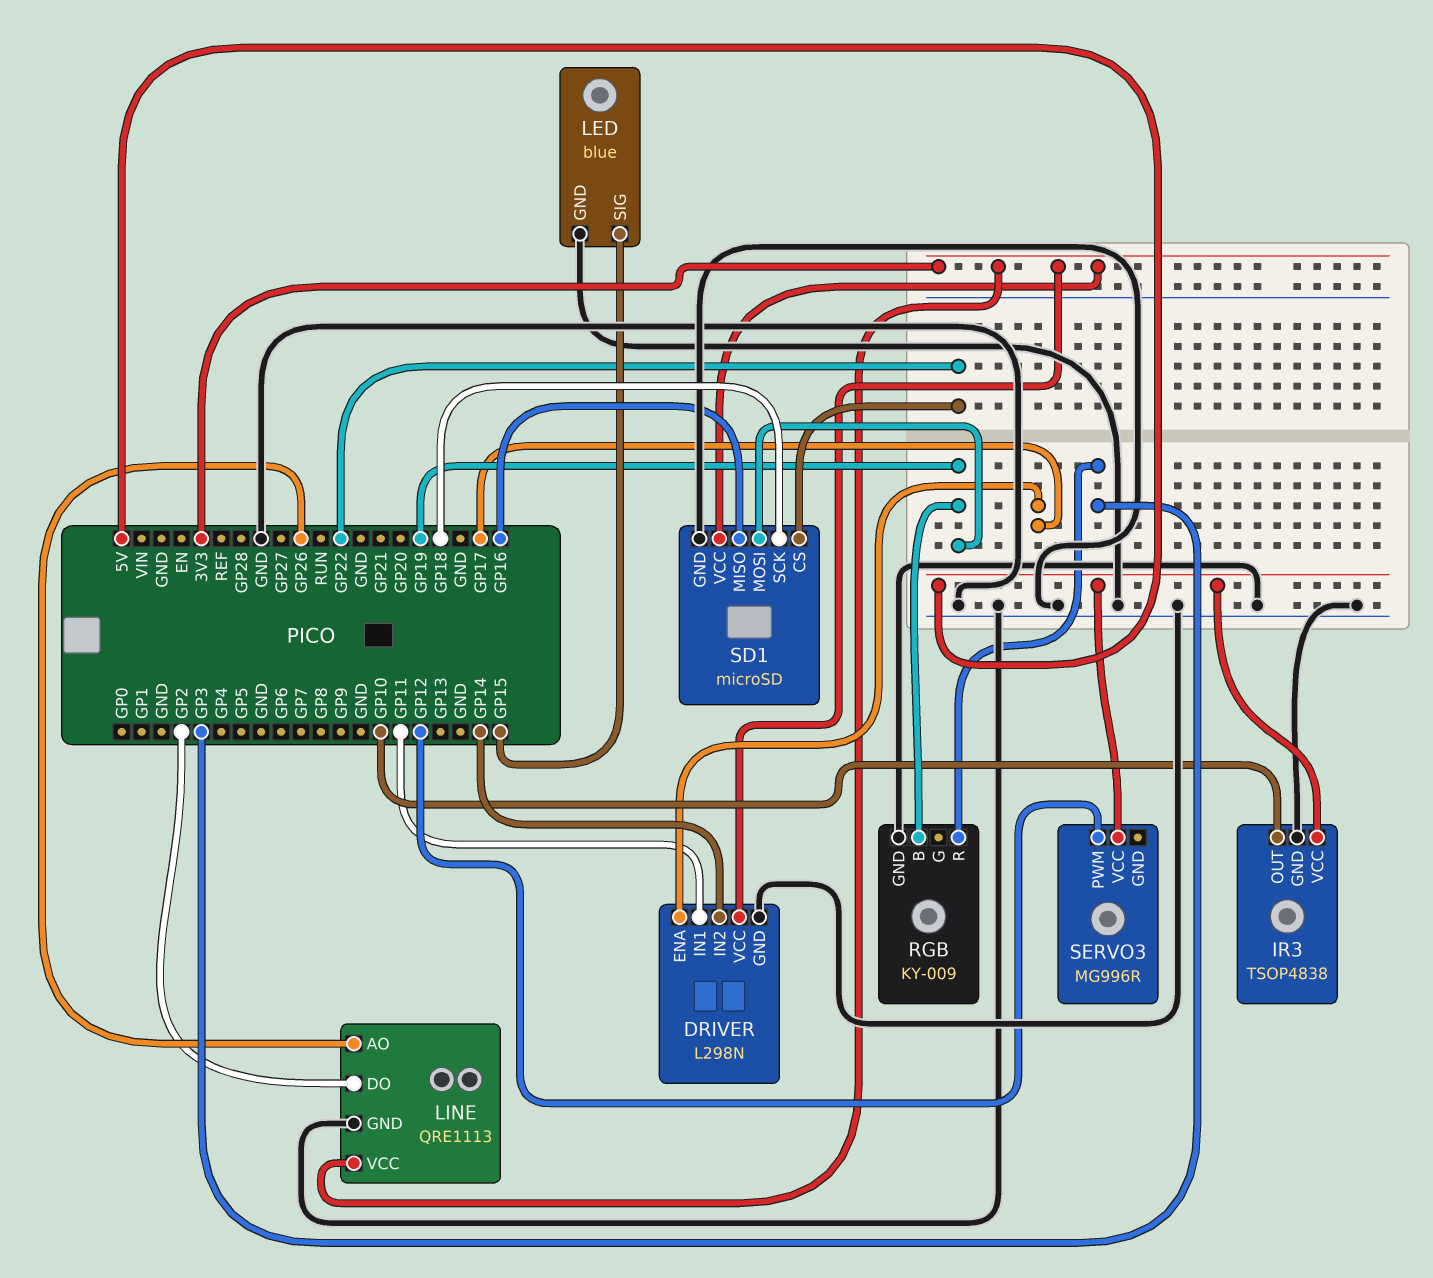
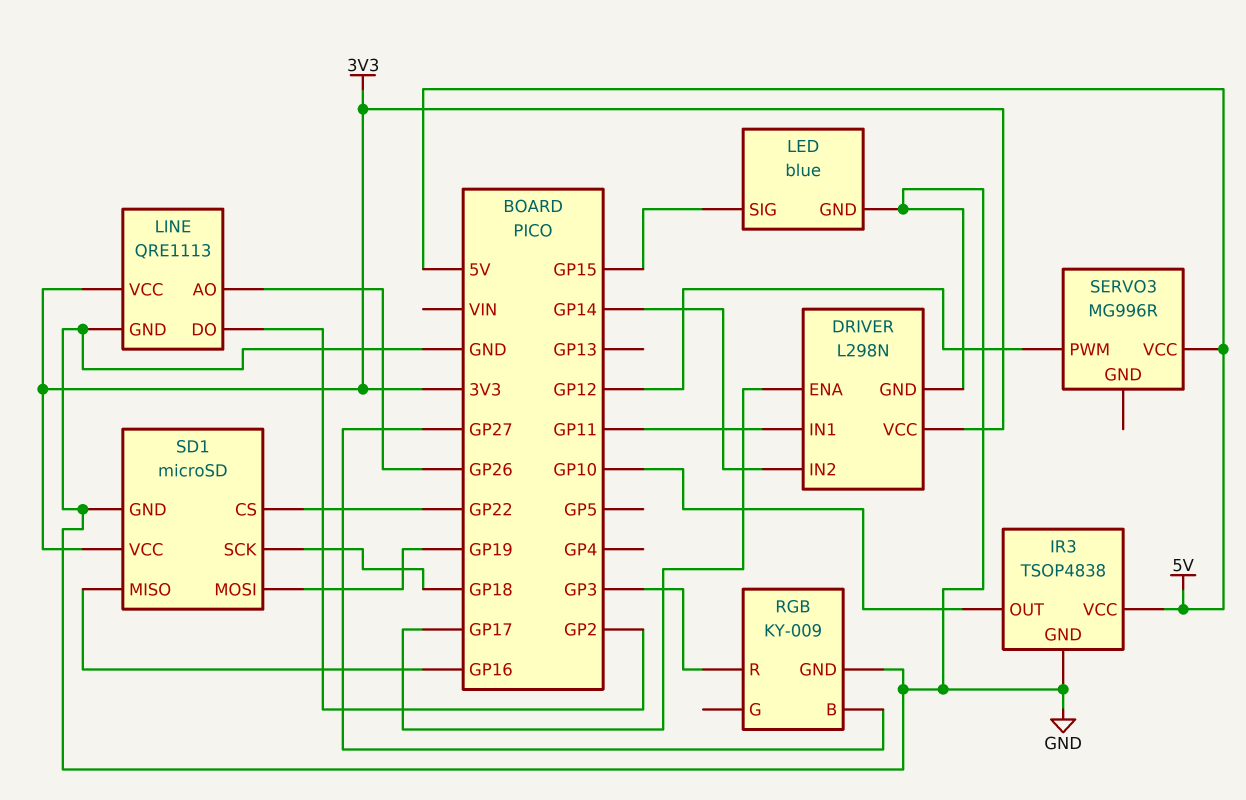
RGB pin B: GP19 -> GP27

